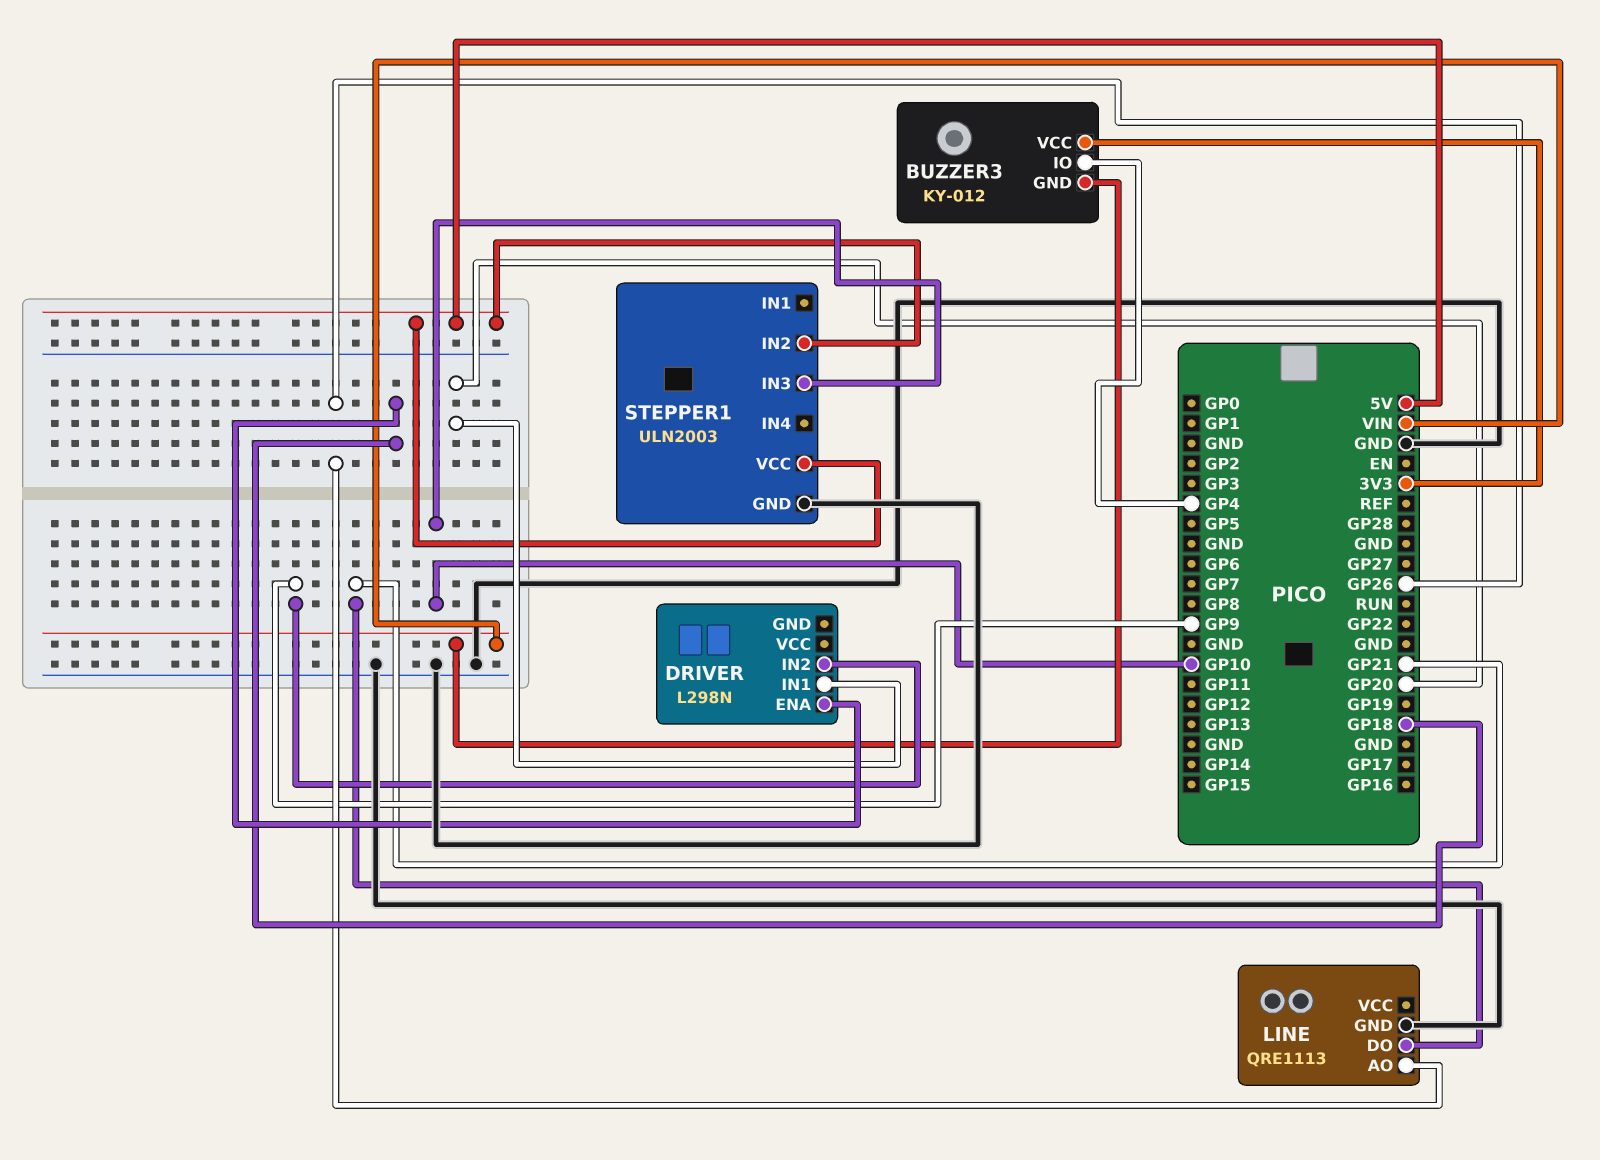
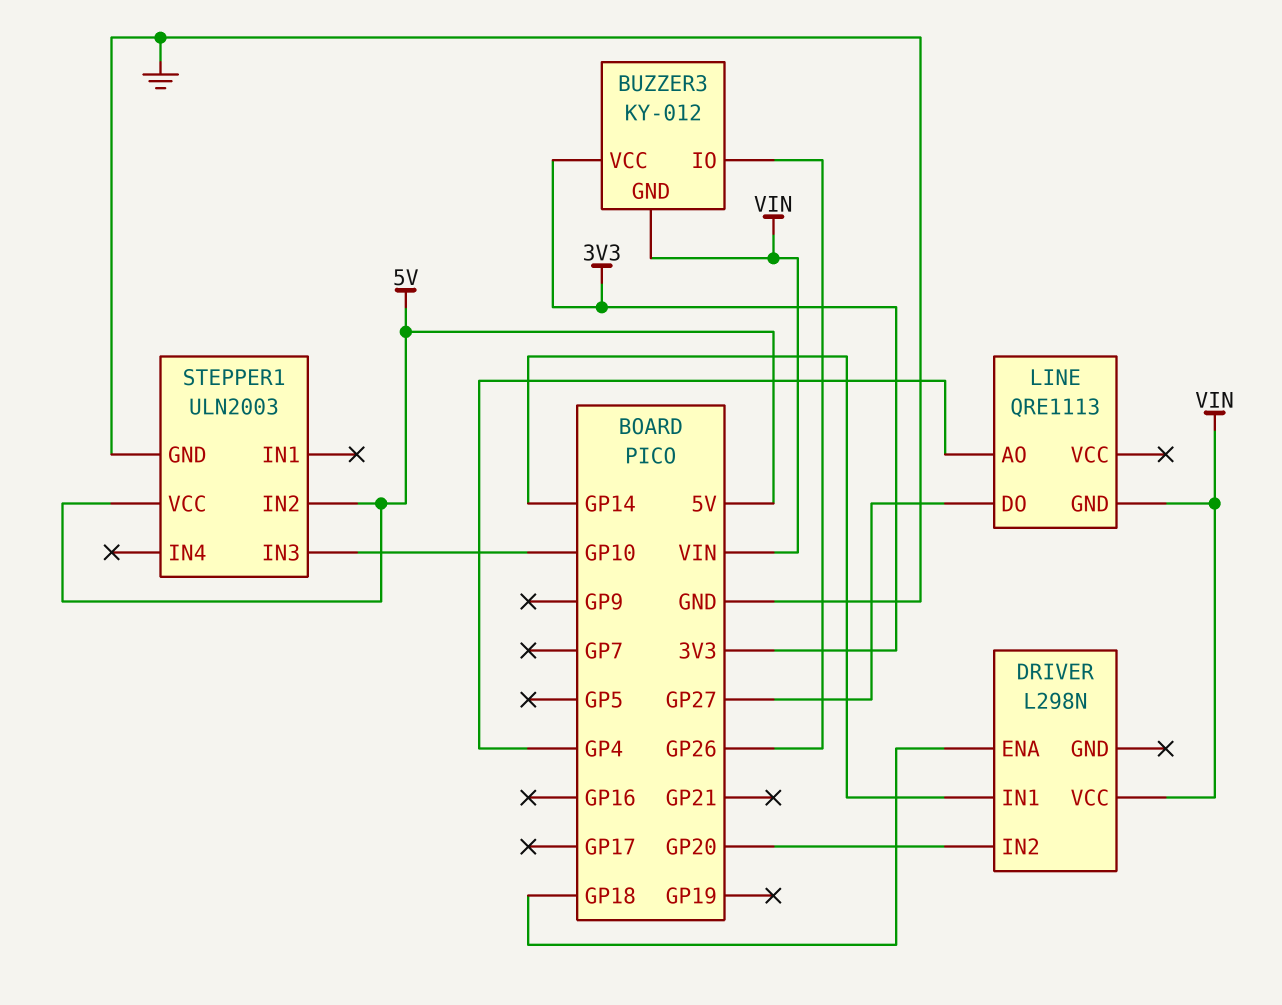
BUZZER3 pin IO: GP4 -> GP26
DRIVER pin IN1: GP20 -> GP14
DRIVER pin IN2: GP9 -> GP20
DRIVER pin VCC: none -> VIN
LINE pin AO: GP26 -> GP4
LINE pin DO: GP21 -> GP27
LINE pin GND: GND -> VIN

